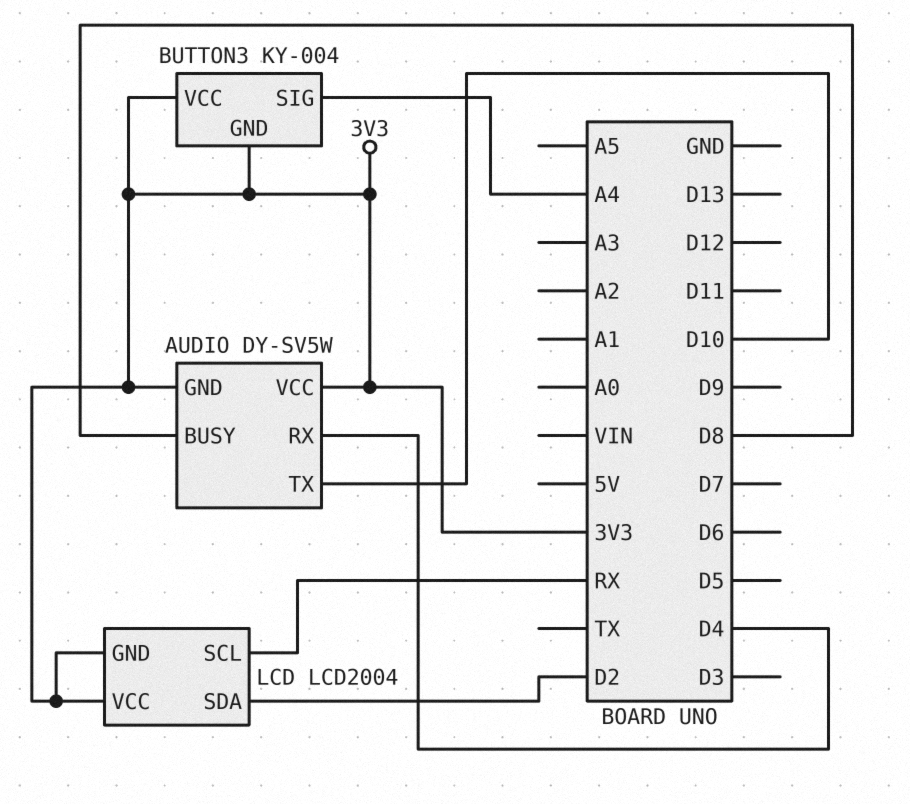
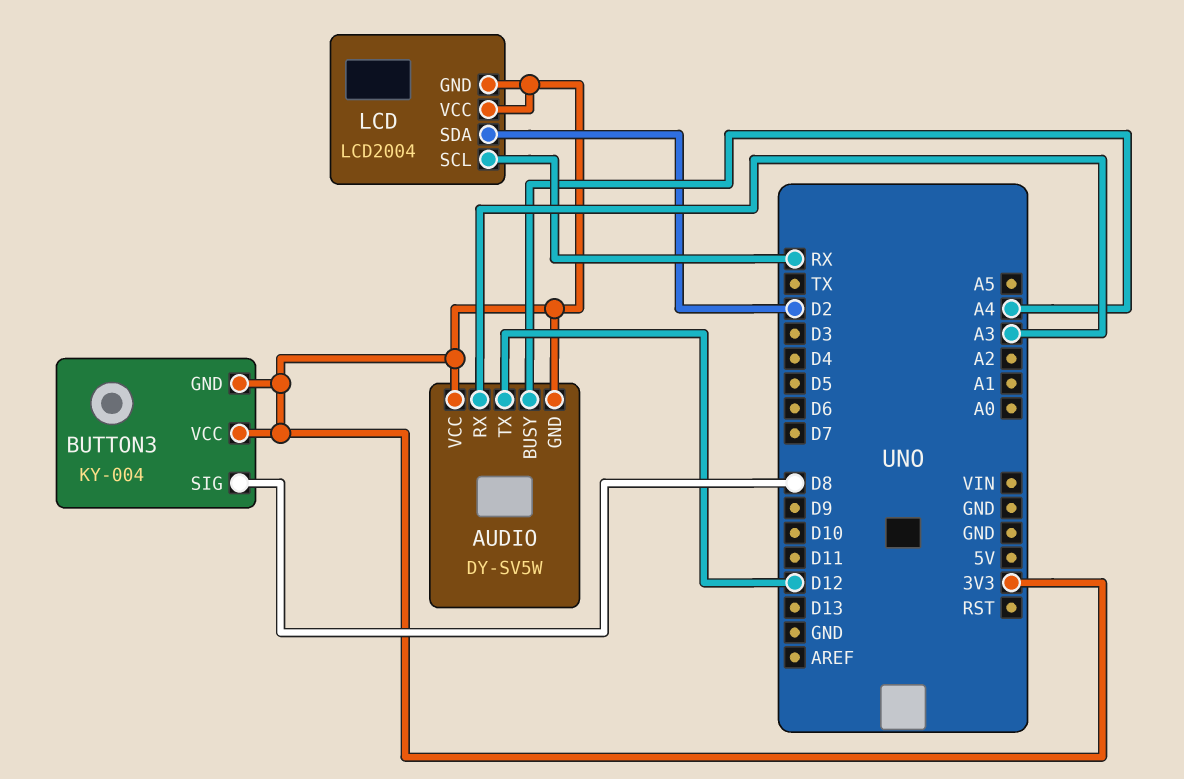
AUDIO pin BUSY: D8 -> A4
AUDIO pin RX: D4 -> A3
AUDIO pin TX: D10 -> D12
BUTTON3 pin SIG: A4 -> D8

